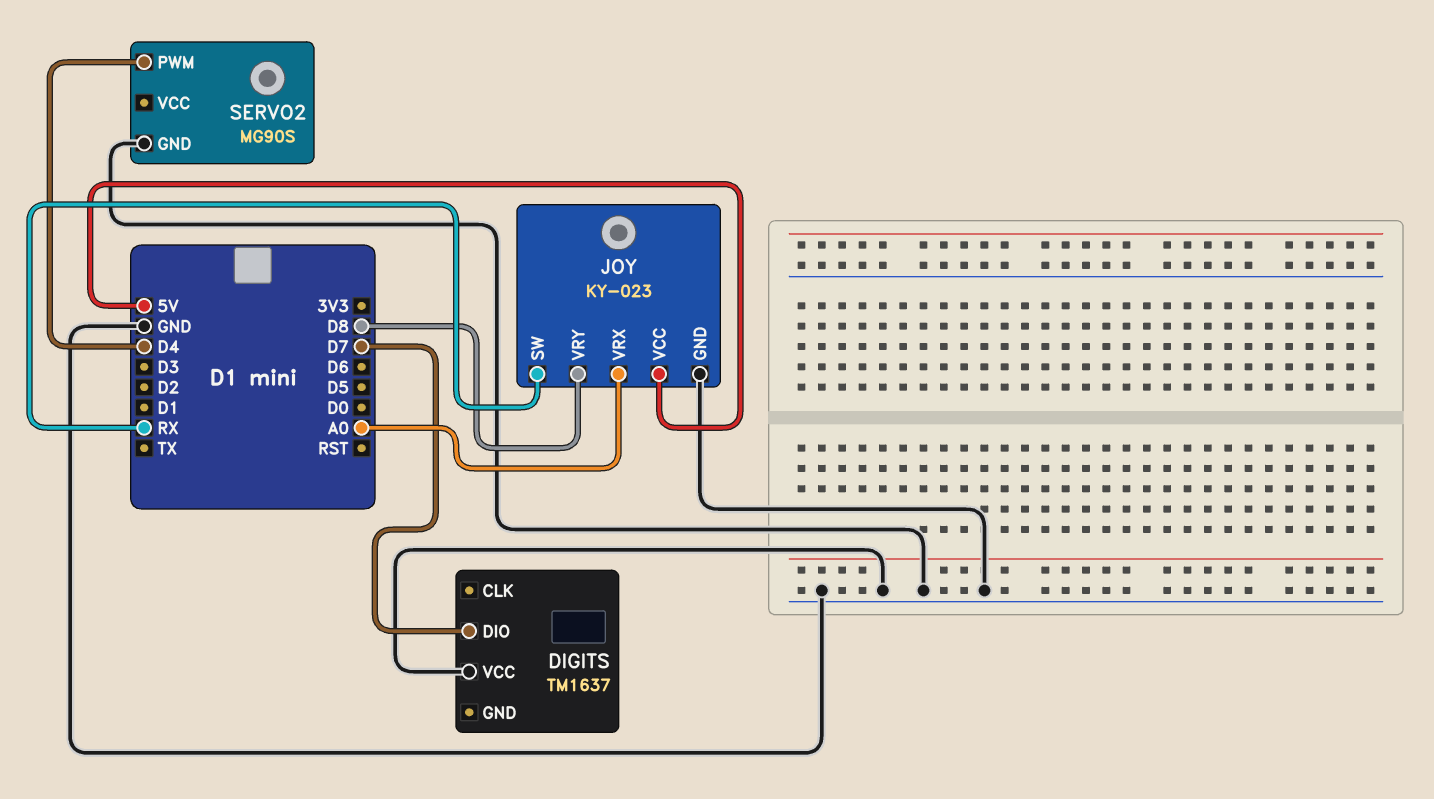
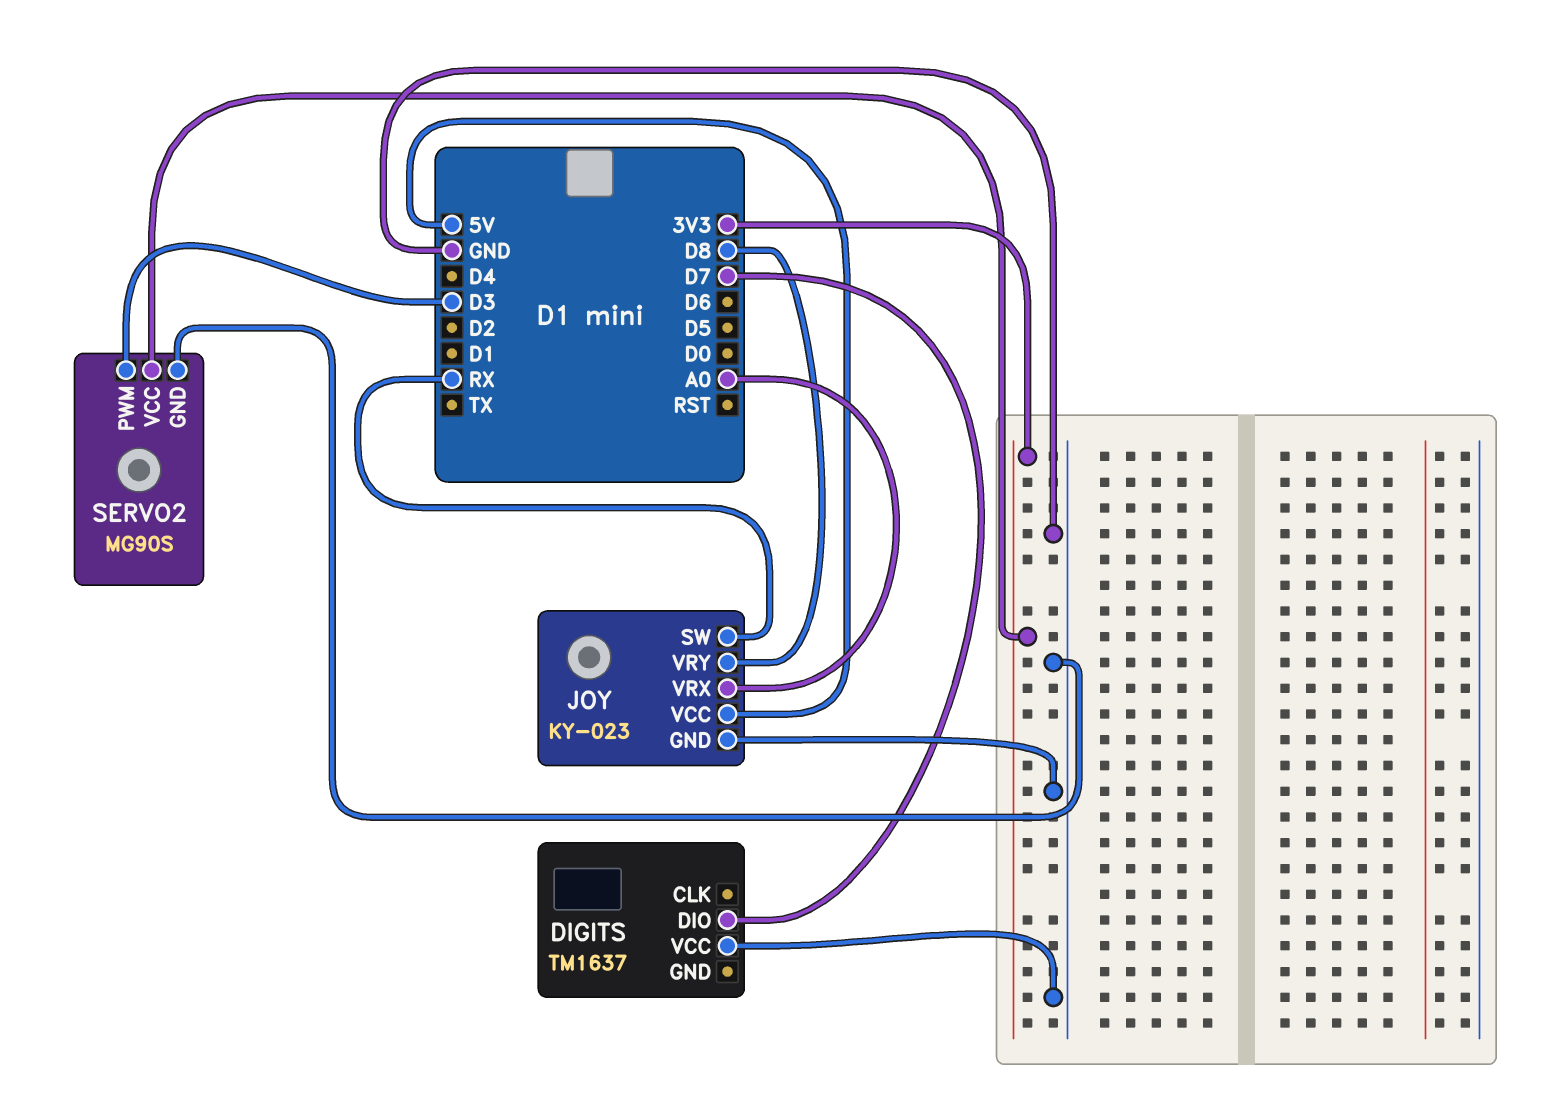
SERVO2 pin PWM: D4 -> D3
SERVO2 pin VCC: none -> 3V3

